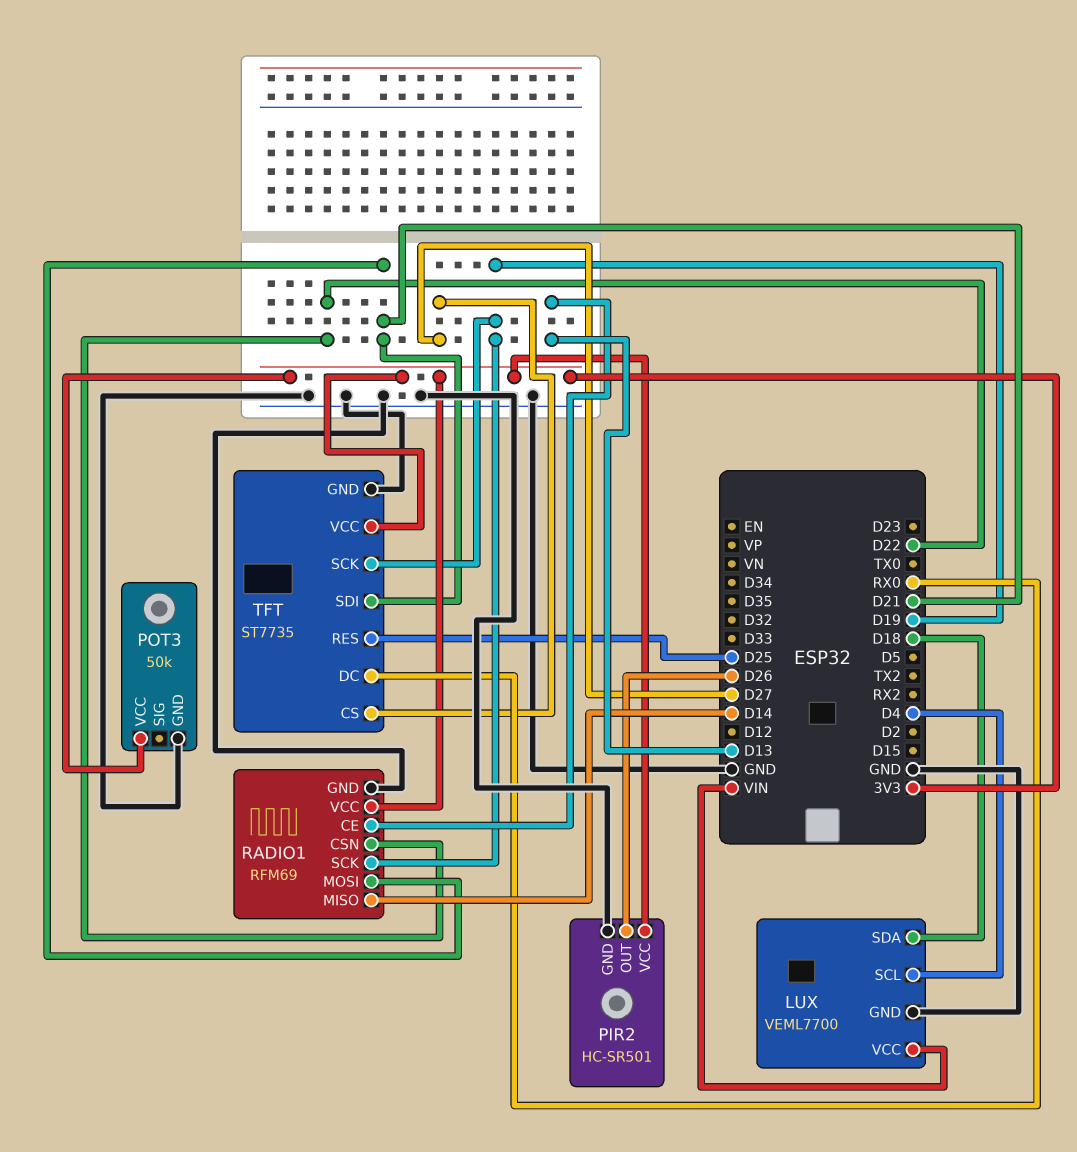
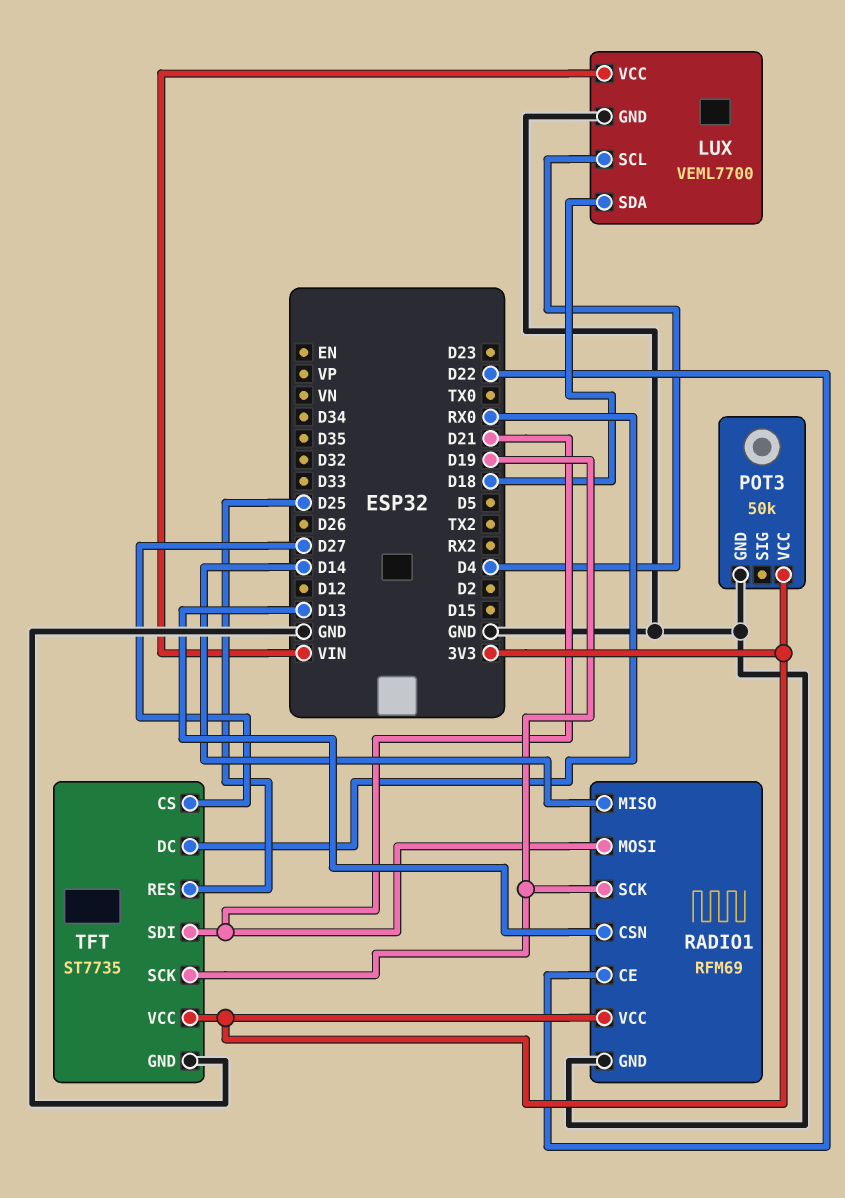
PIR2: HC-SR501 -> none
PIR2 pin GND: GND -> none
PIR2 pin OUT: D26 -> none
PIR2 pin VCC: 3V3 -> none
RADIO1 pin CE: D13 -> D22
RADIO1 pin CSN: D22 -> D13

